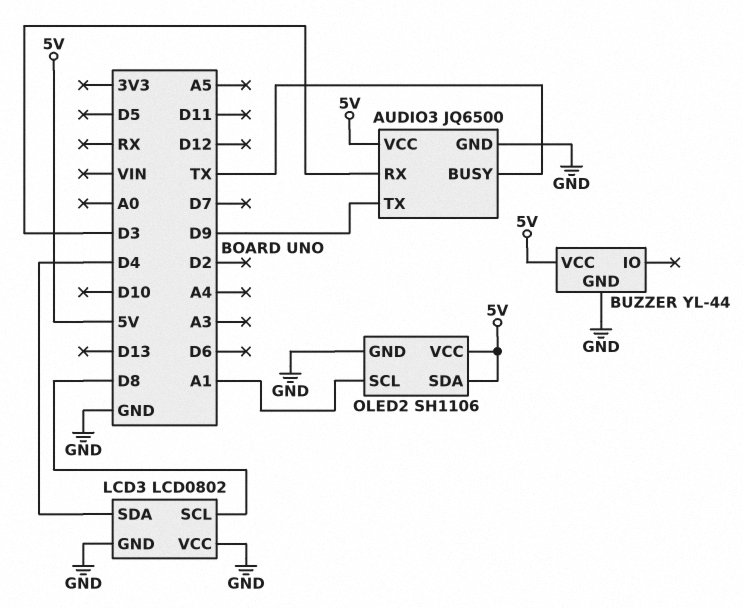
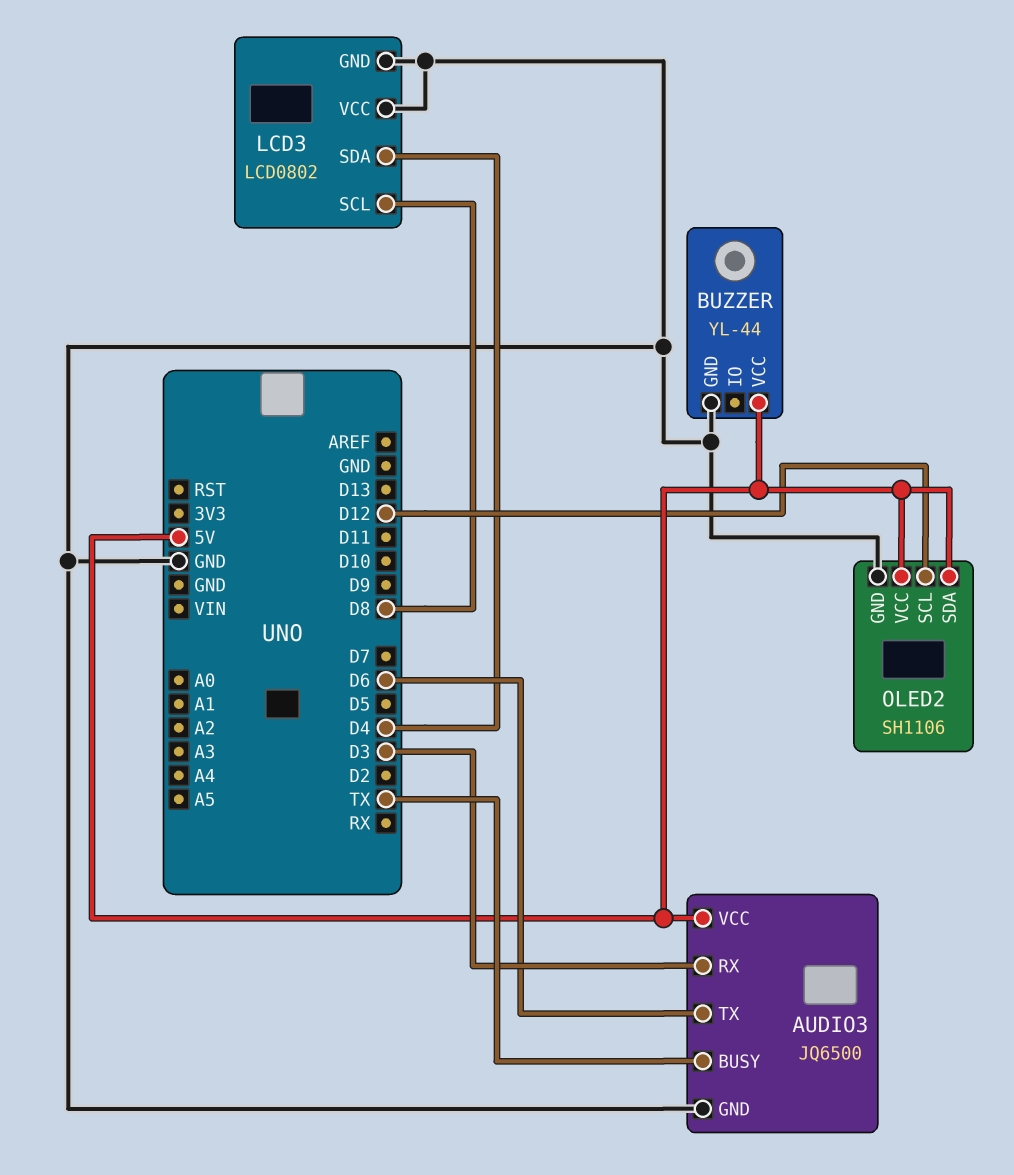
AUDIO3 pin TX: D9 -> D6
OLED2 pin SCL: A1 -> D12

